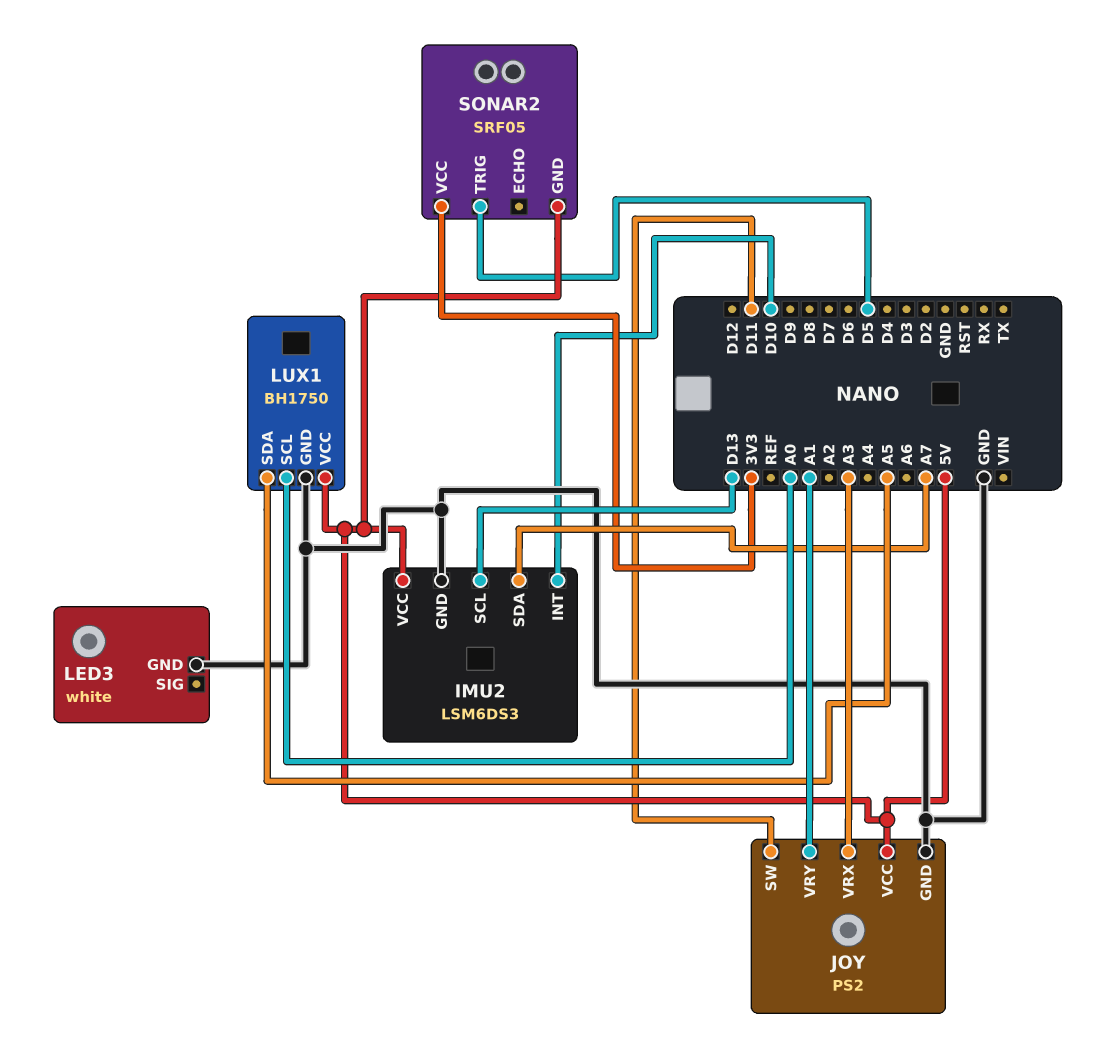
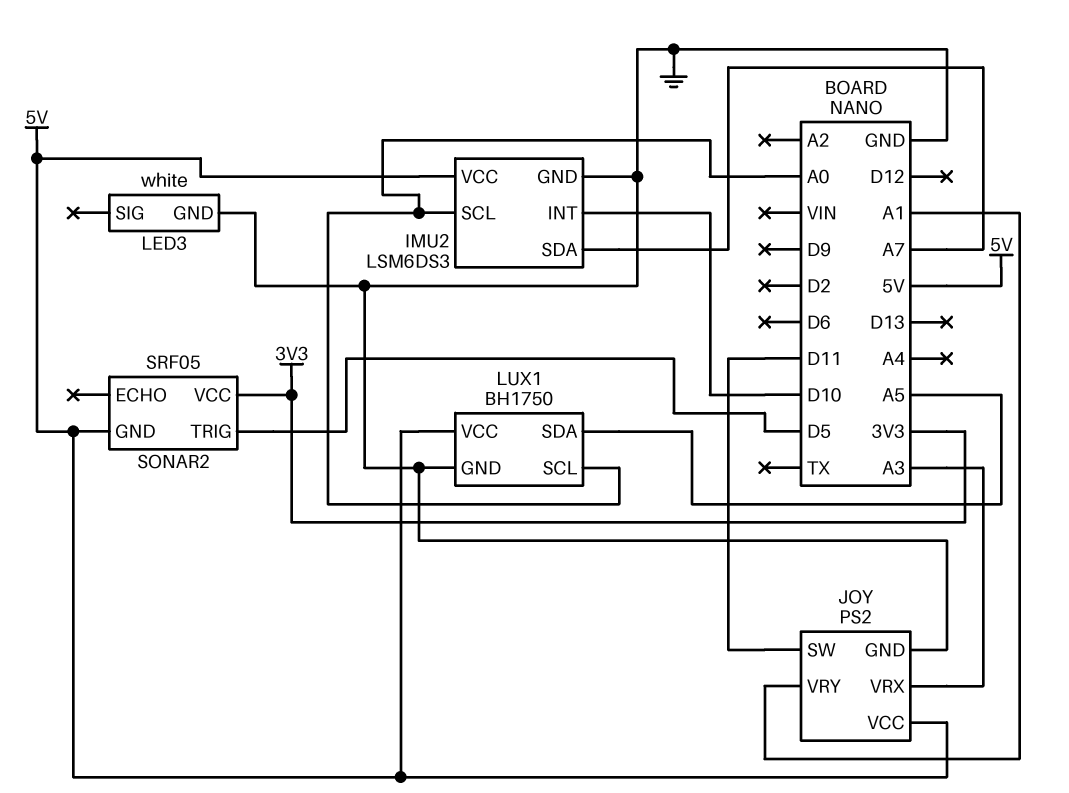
IMU2 pin SCL: D13 -> A0

